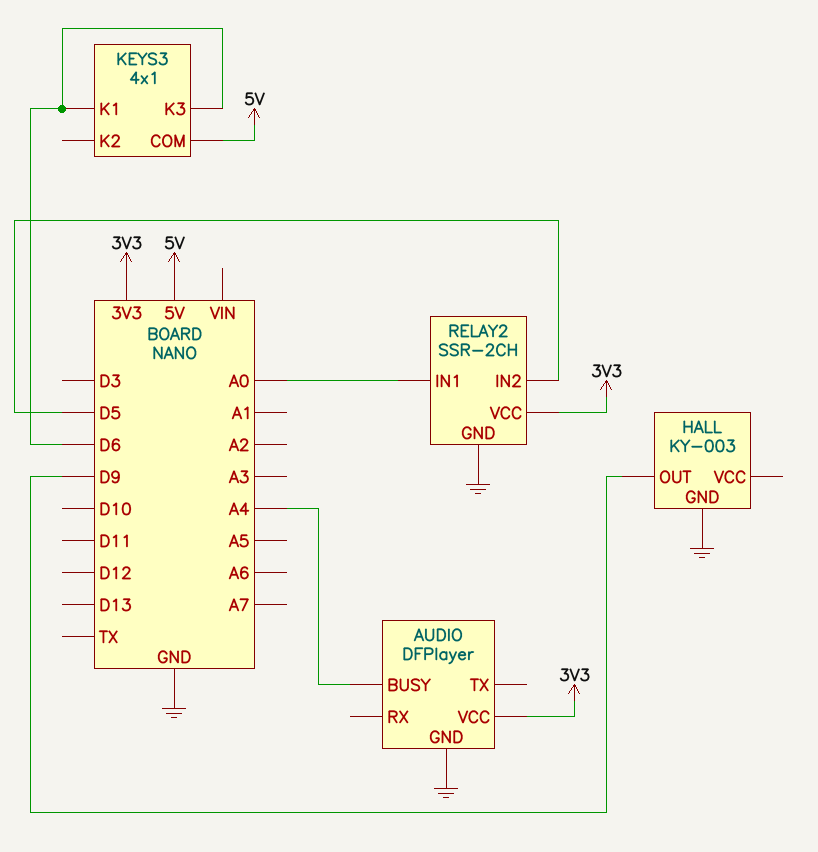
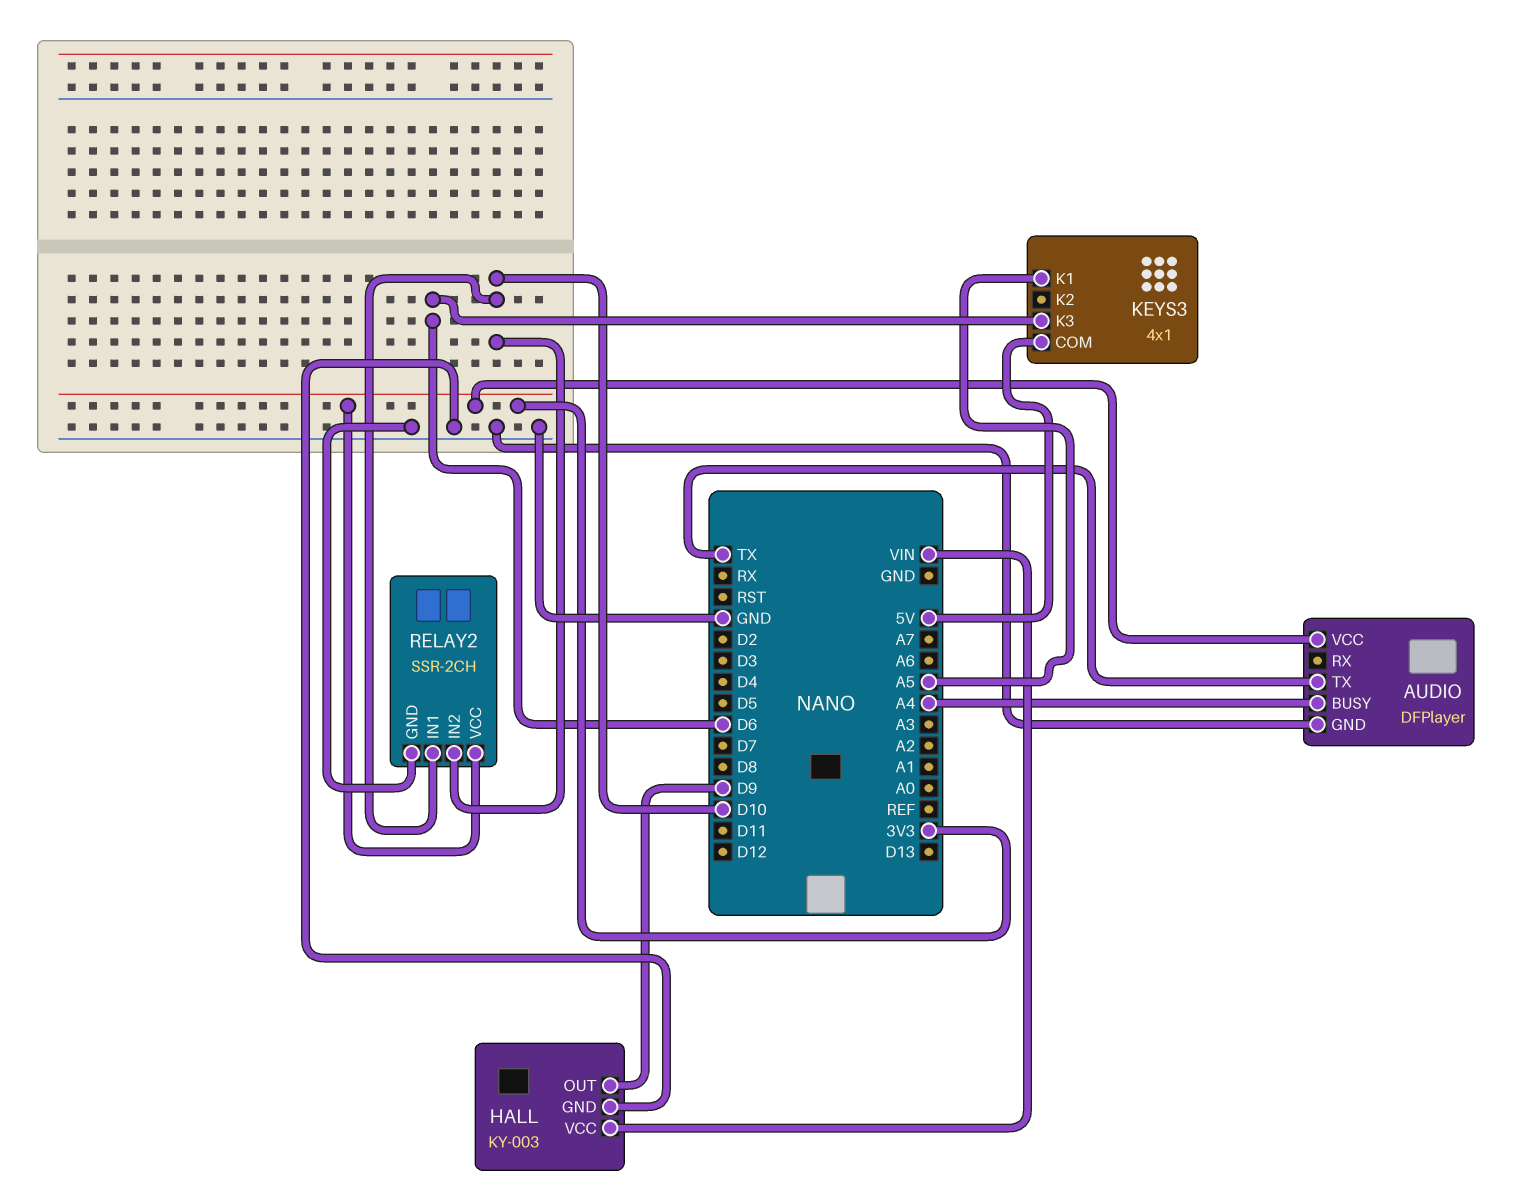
AUDIO pin TX: none -> TX
HALL pin VCC: none -> VIN
KEYS3 pin K1: D6 -> A5
RELAY2 pin IN1: A0 -> D10
RELAY2 pin IN2: D5 -> D10

